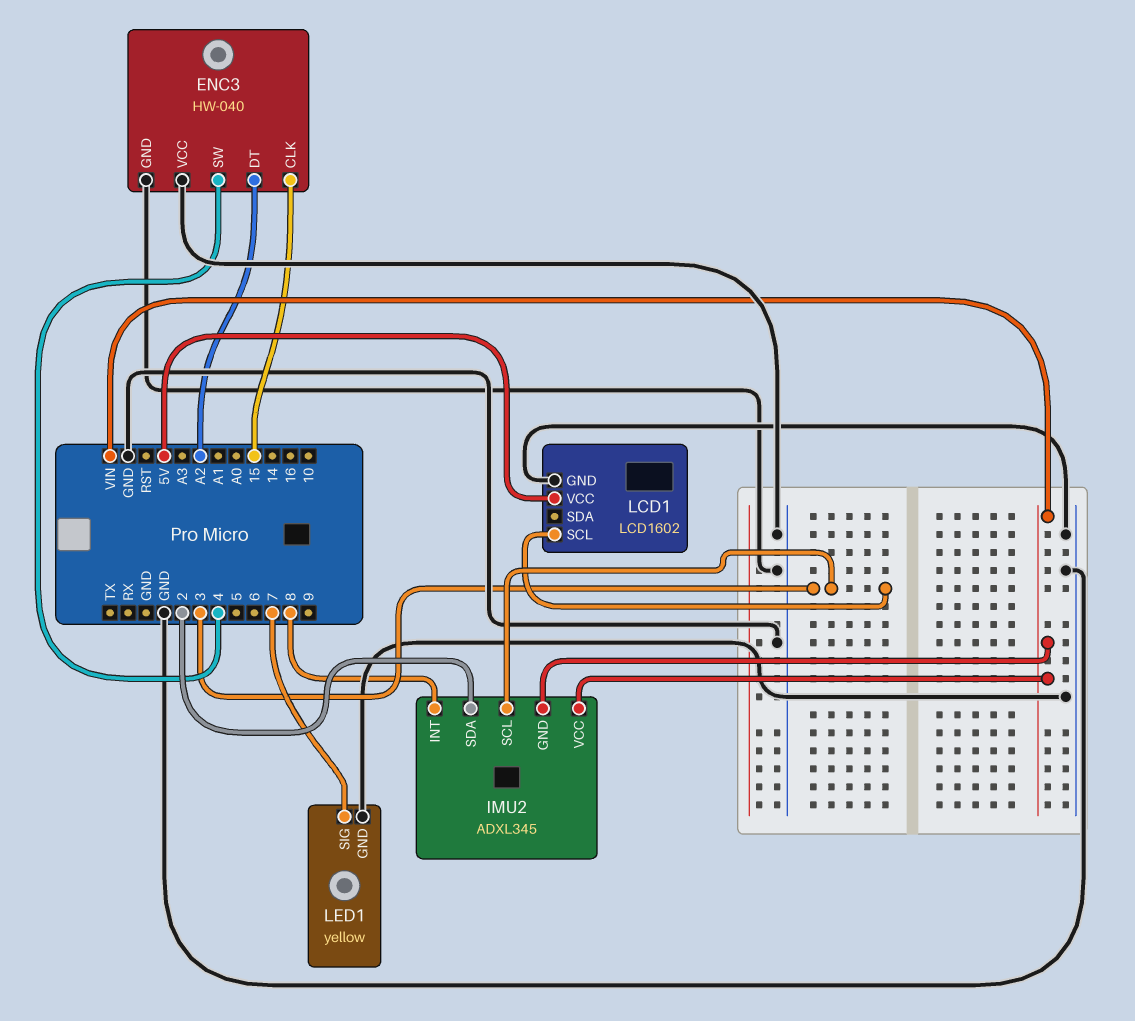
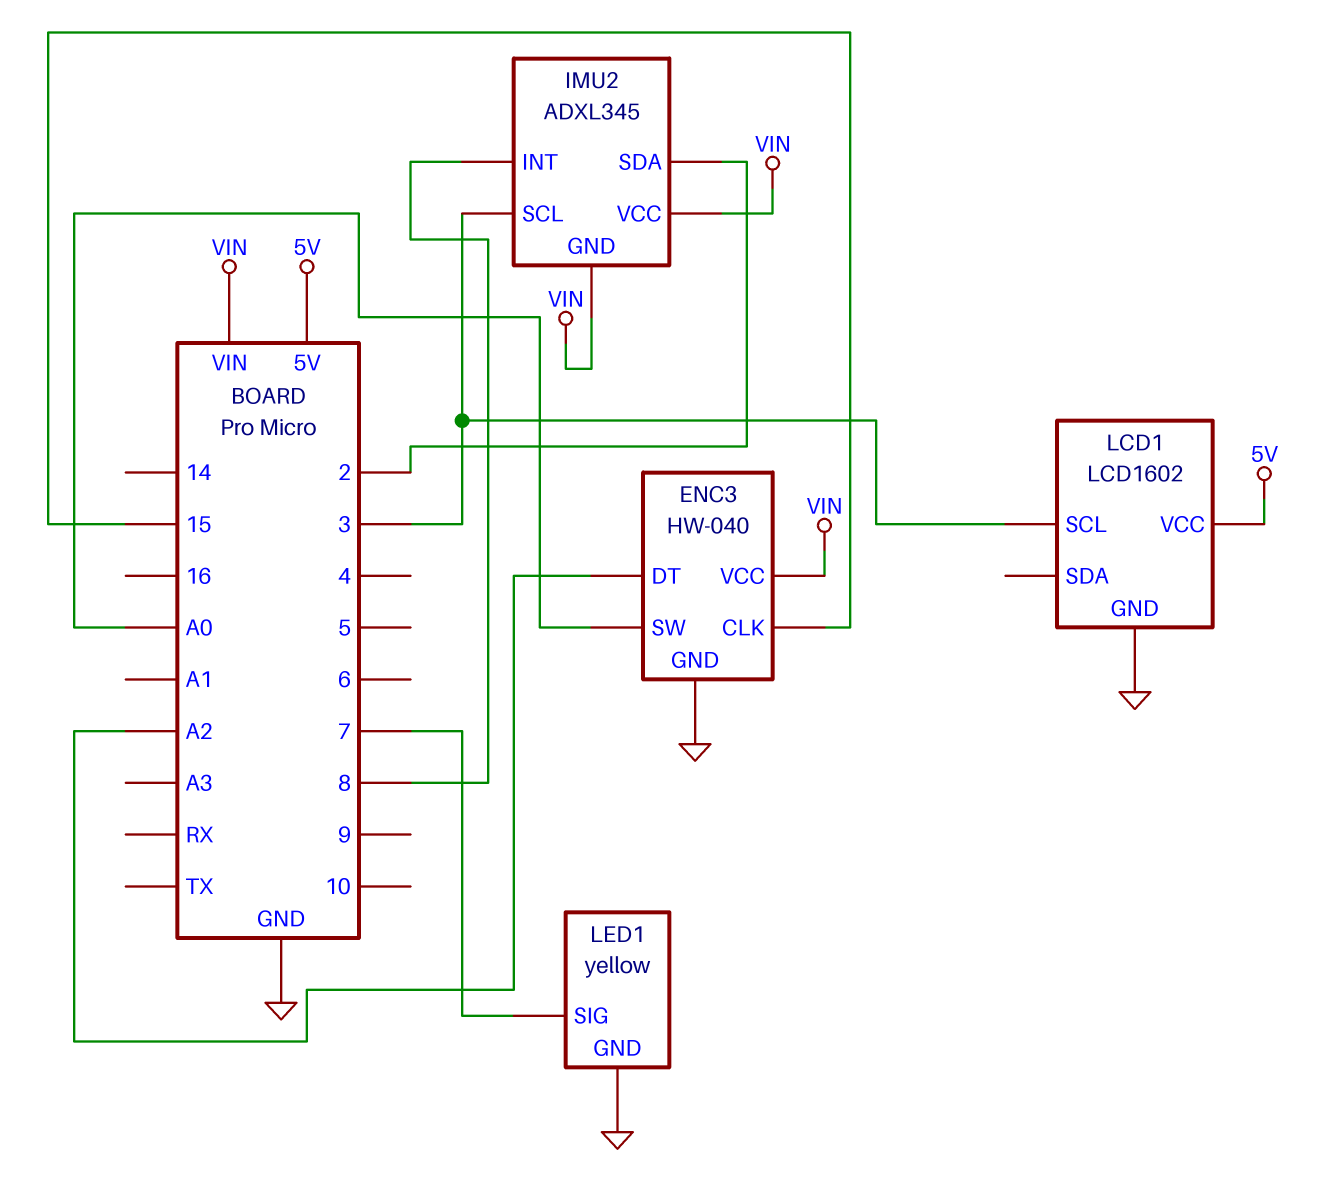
ENC3 pin SW: 4 -> A0
ENC3 pin VCC: GND -> VIN

